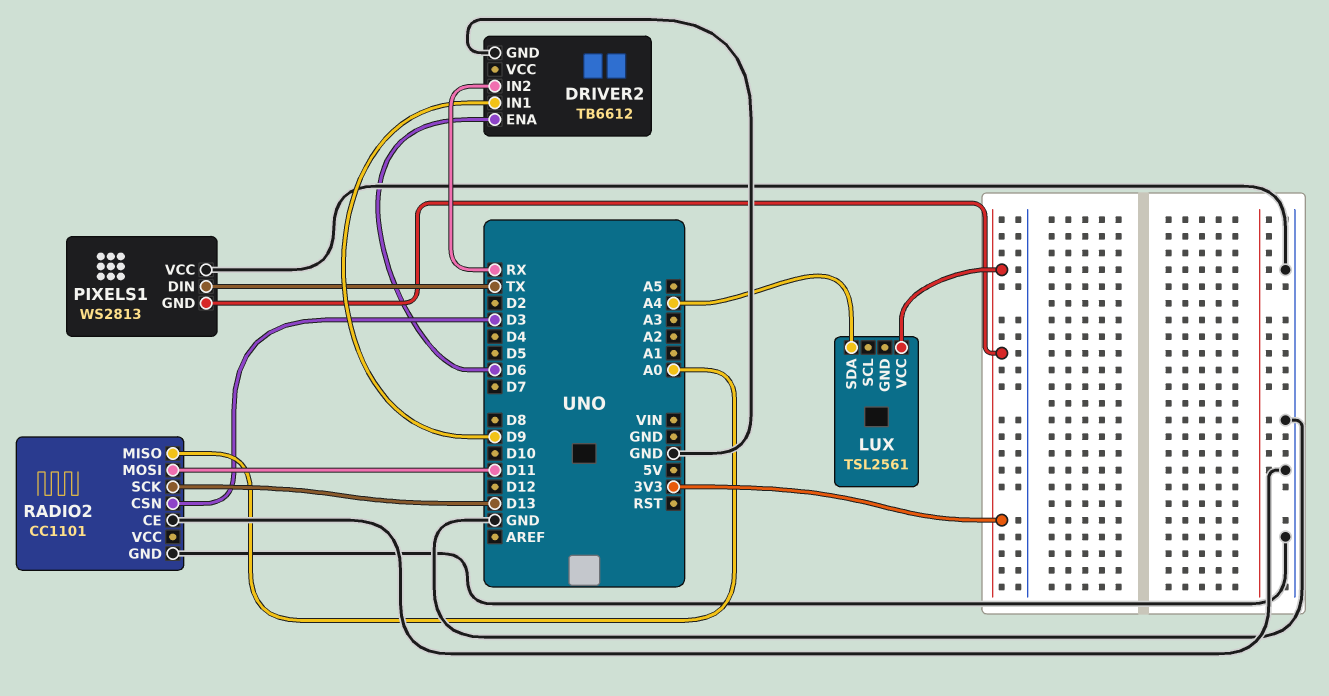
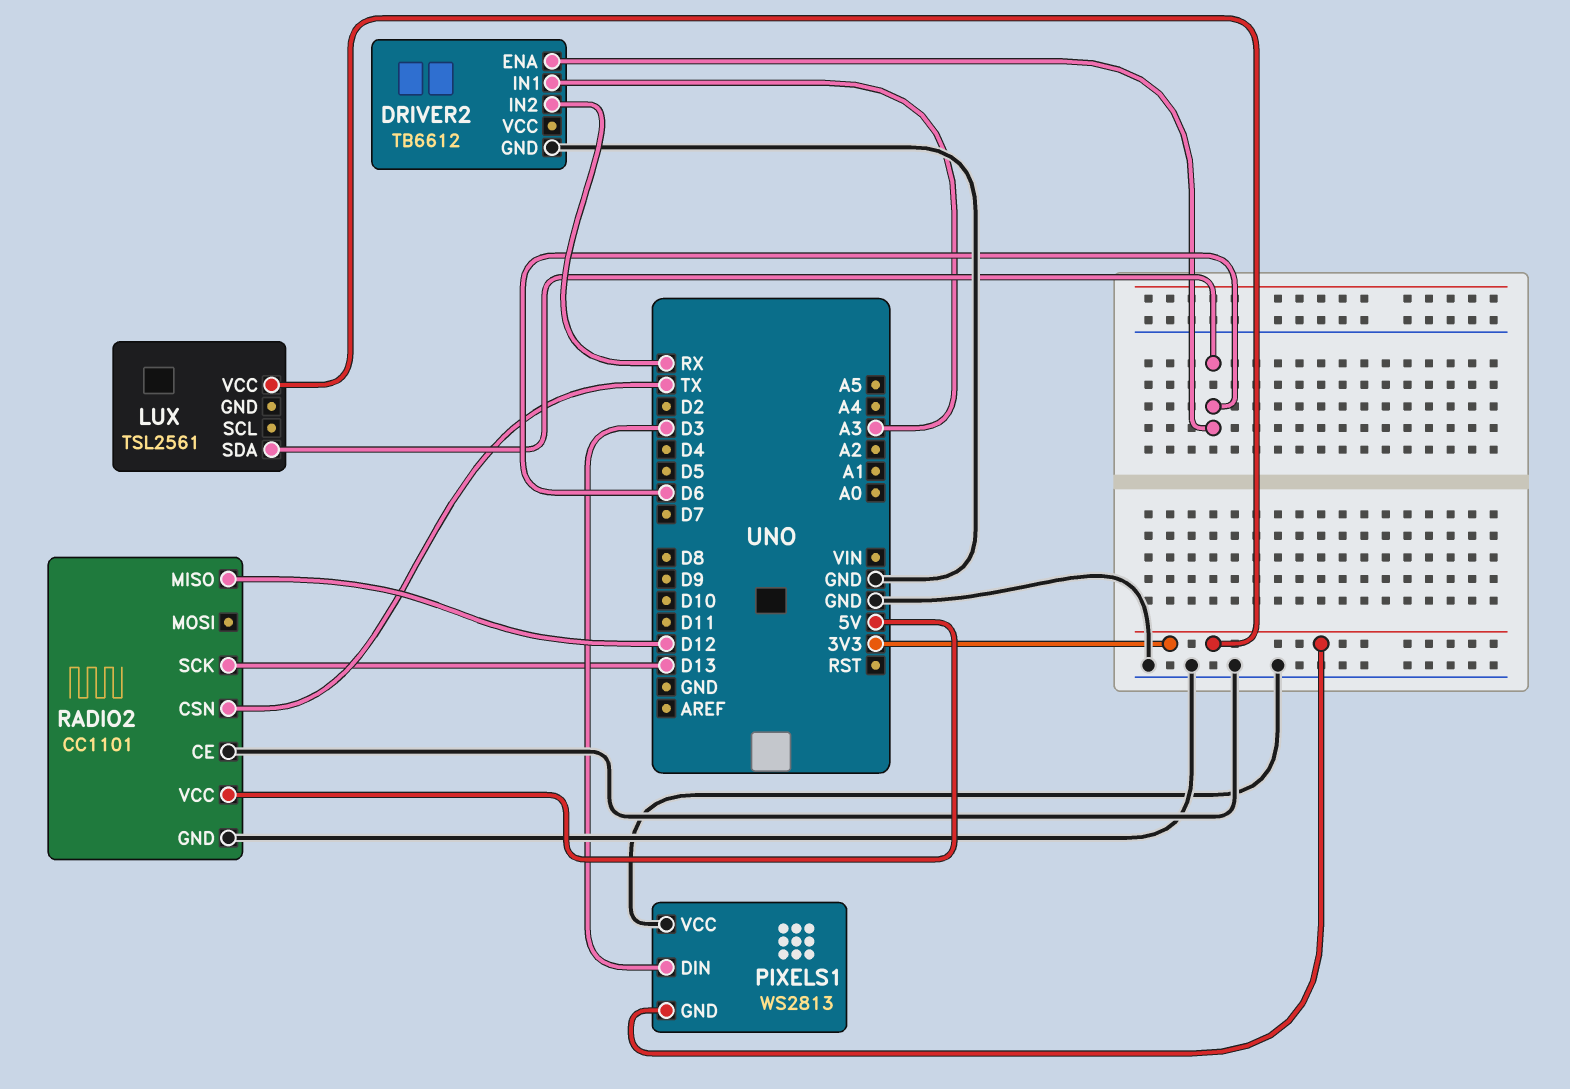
DRIVER2 pin IN1: D9 -> A3
LUX pin SDA: A4 -> D6
PIXELS1 pin DIN: TX -> D3
RADIO2 pin CSN: D3 -> TX
RADIO2 pin MISO: A0 -> D12
RADIO2 pin MOSI: D11 -> none
RADIO2 pin VCC: none -> 5V

